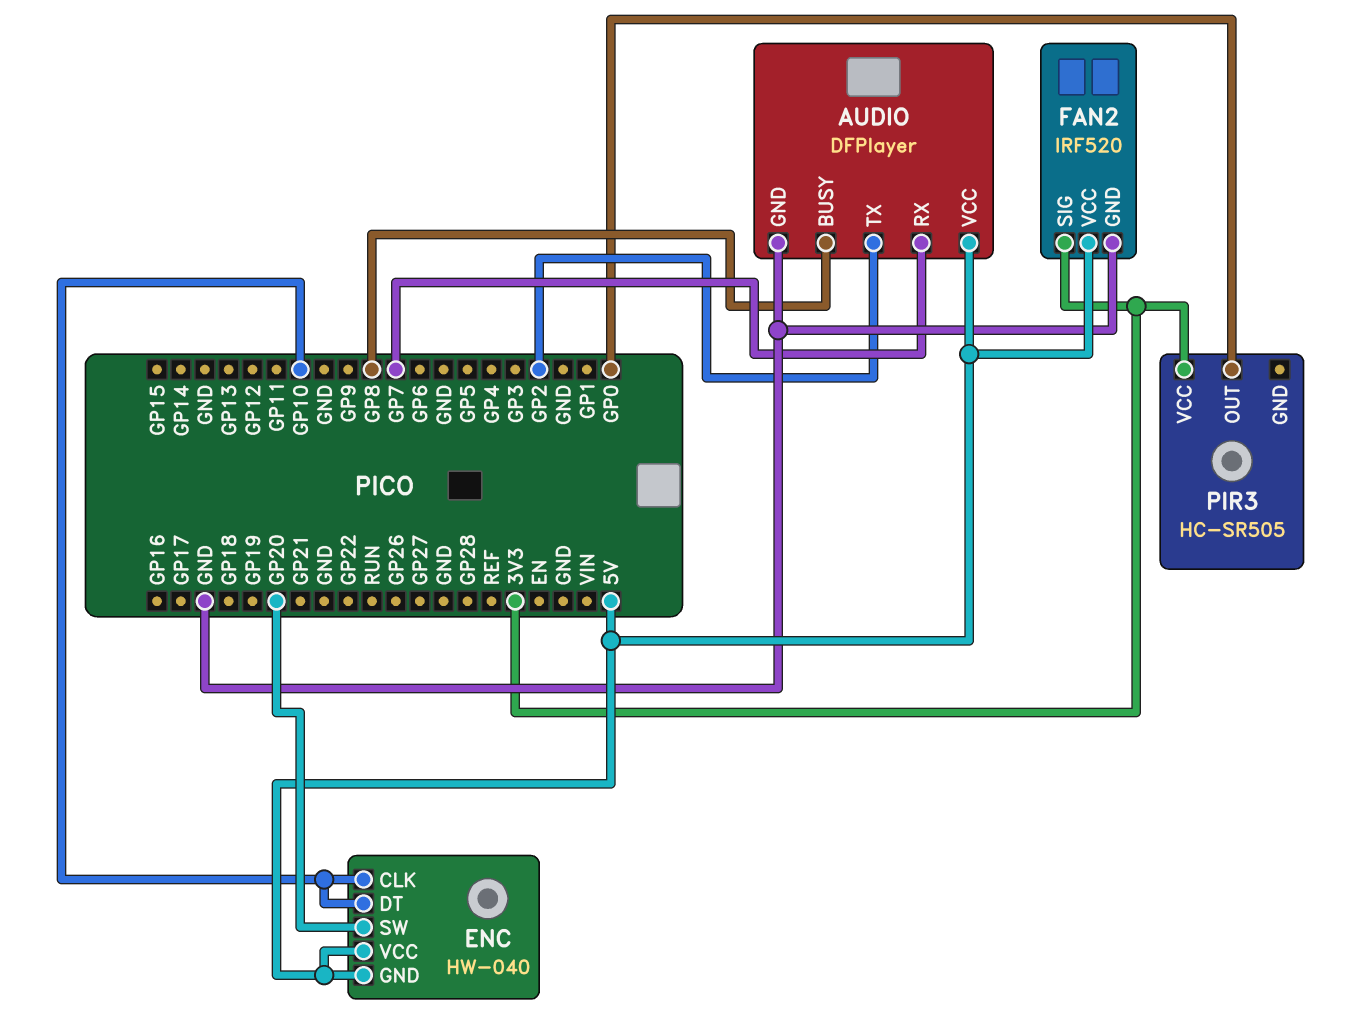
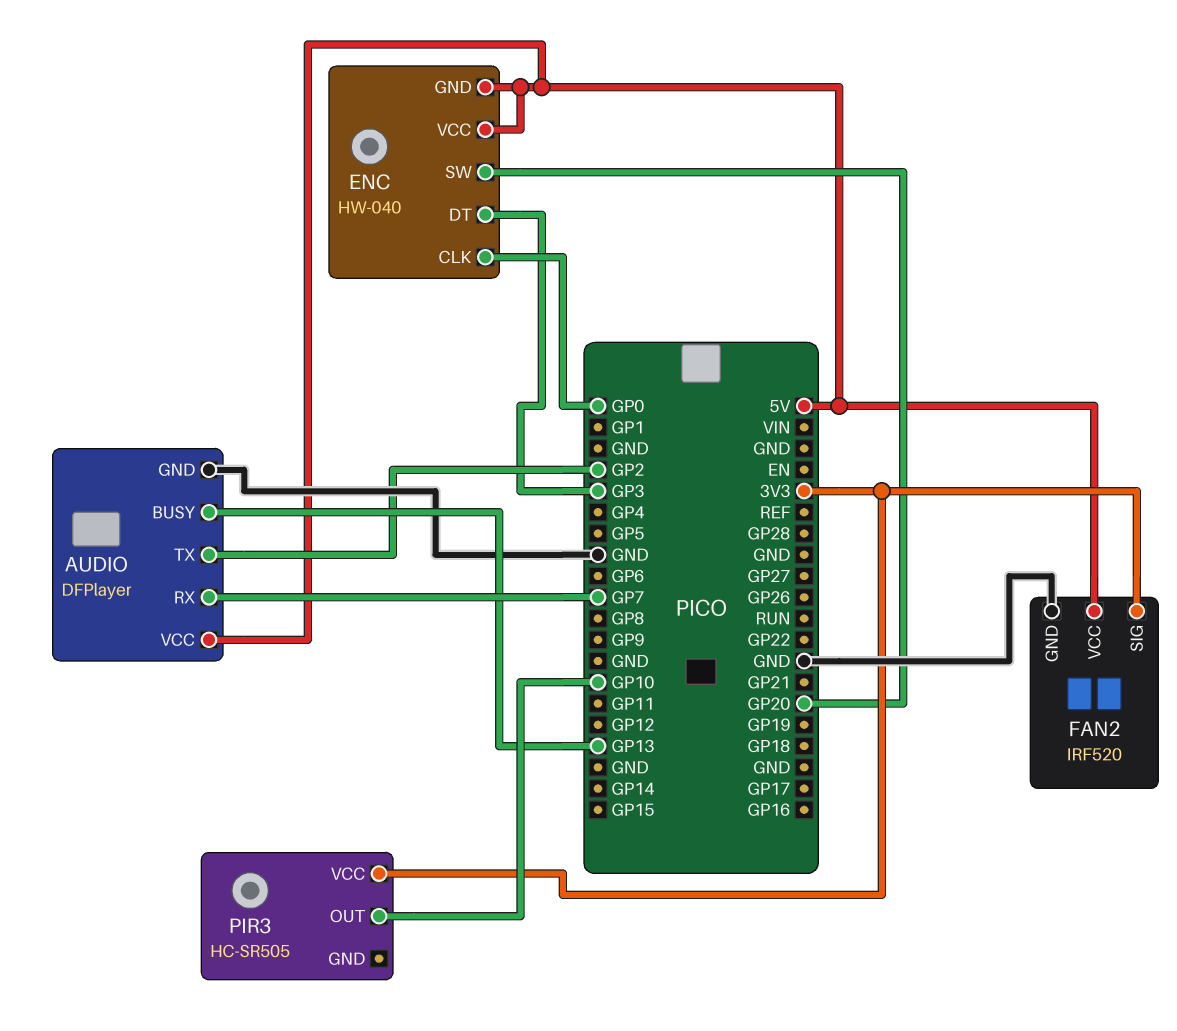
AUDIO pin BUSY: GP8 -> GP13
ENC pin CLK: GP10 -> GP0
ENC pin DT: GP10 -> GP3
PIR3 pin OUT: GP0 -> GP10

